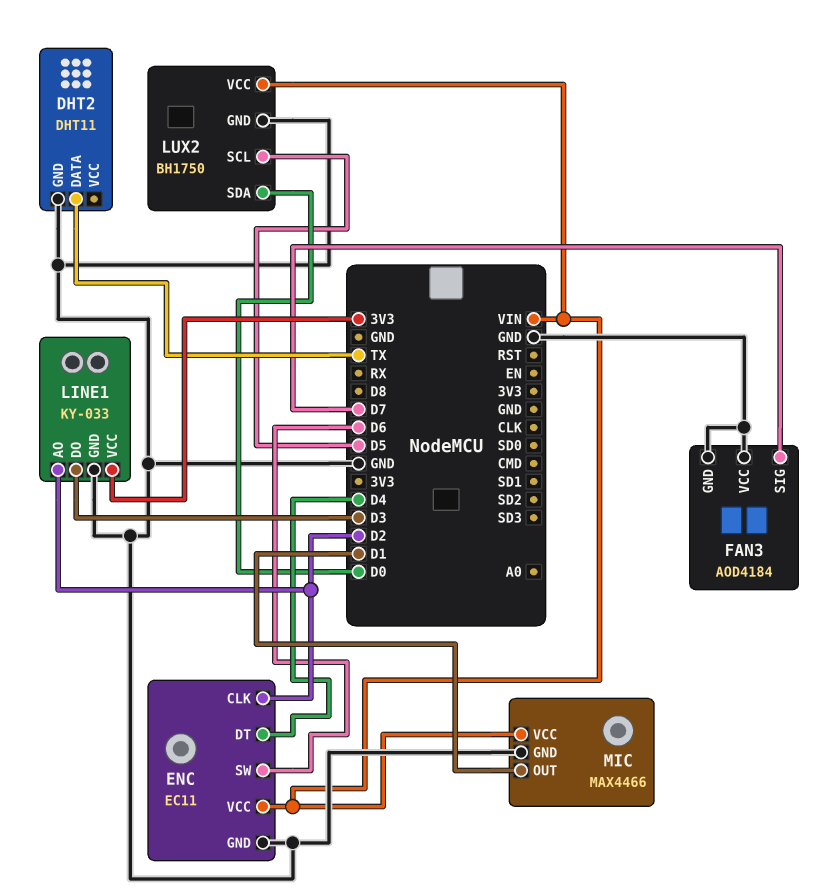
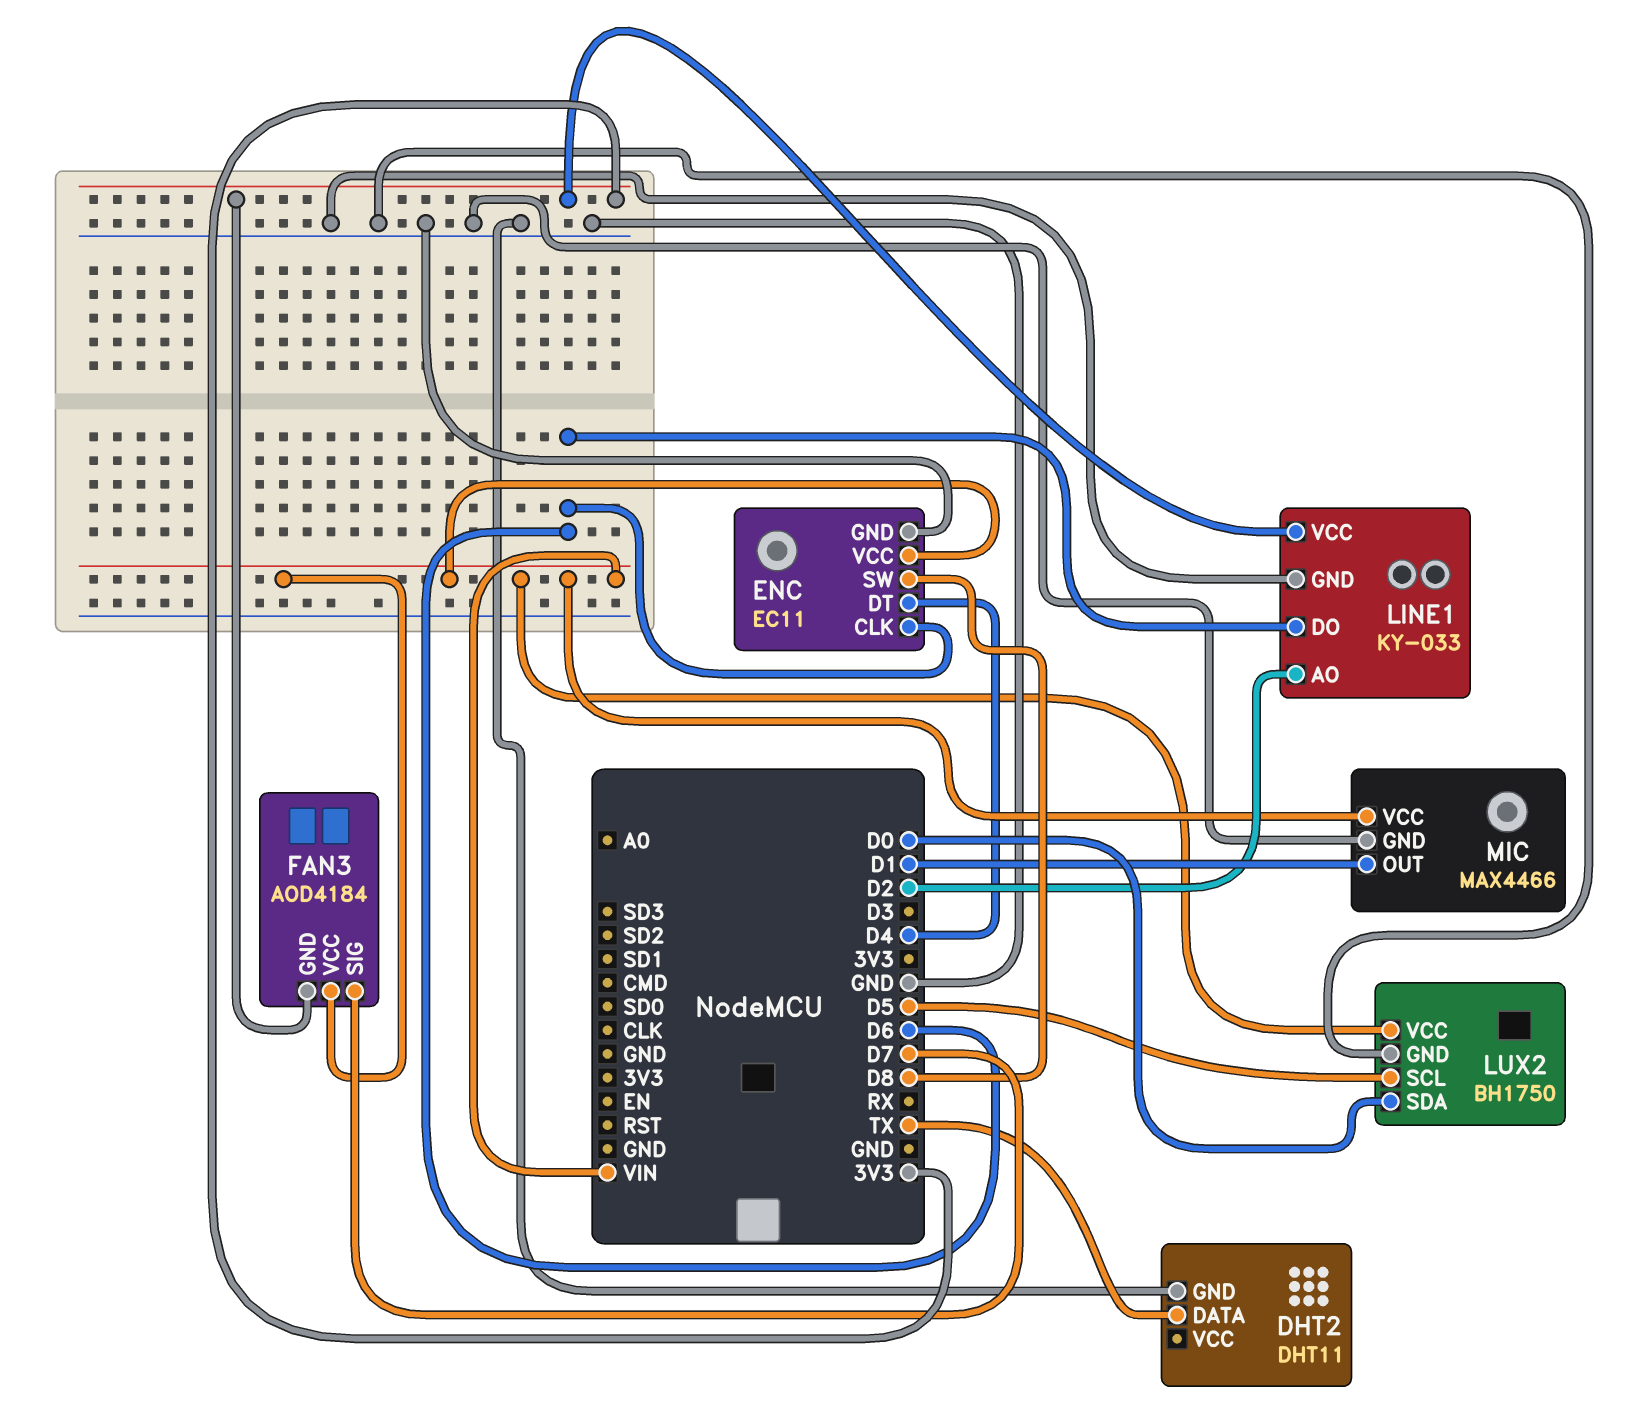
ENC pin CLK: D2 -> D6
ENC pin SW: D6 -> D8
FAN3 pin GND: GND -> 3V3
FAN3 pin VCC: GND -> VIN
LINE1 pin DO: D3 -> D6

